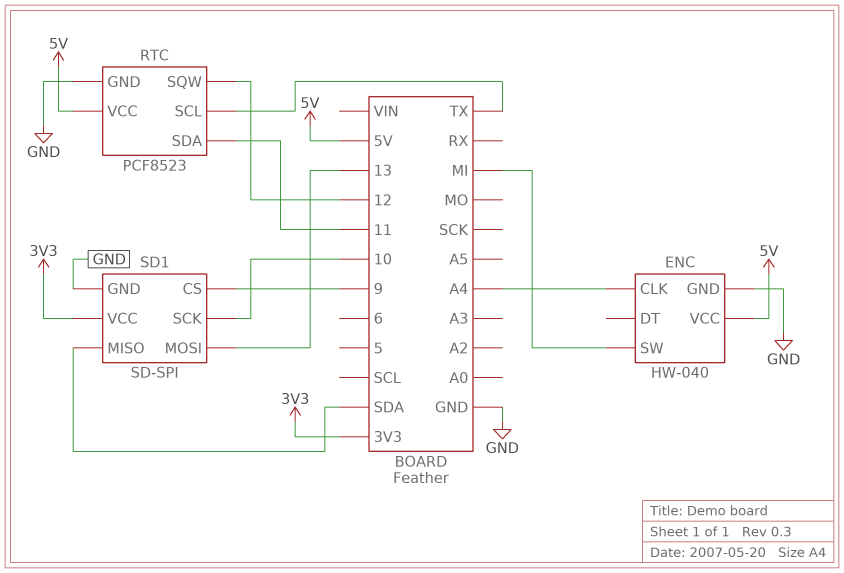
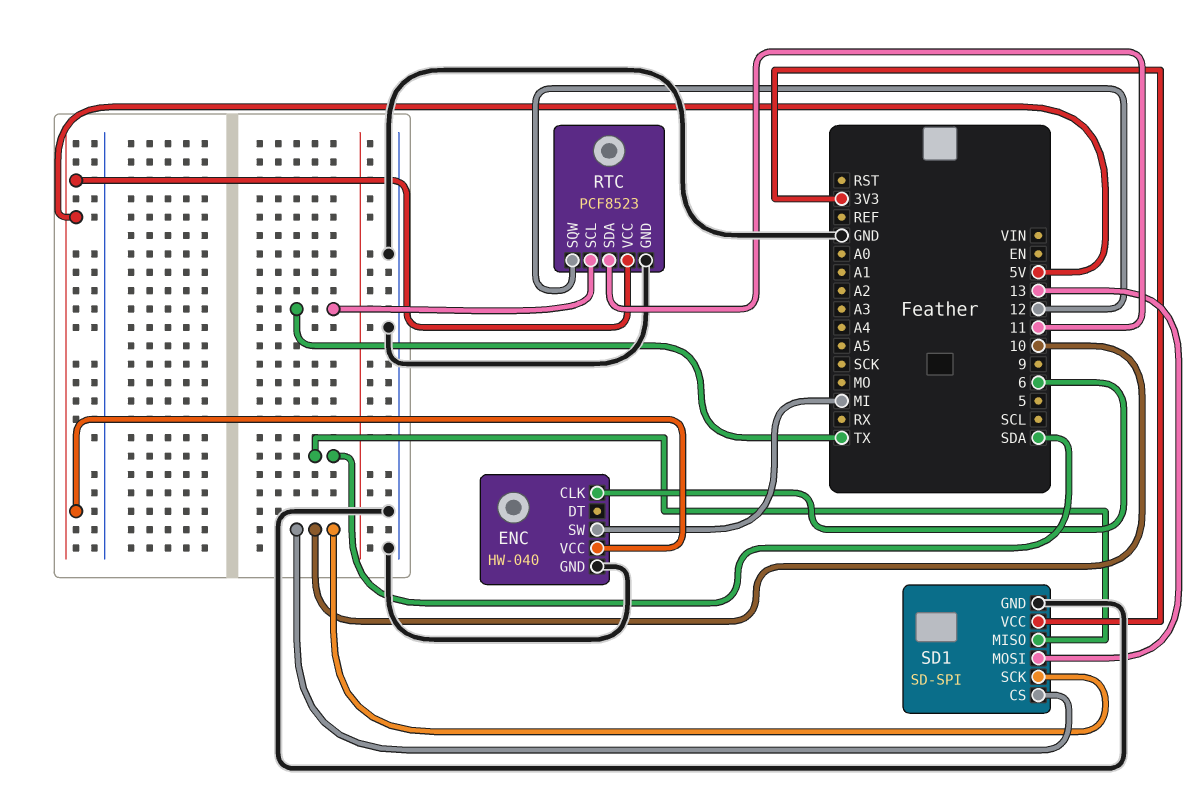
ENC pin CLK: A4 -> 6
SD1 pin CS: 9 -> 10

